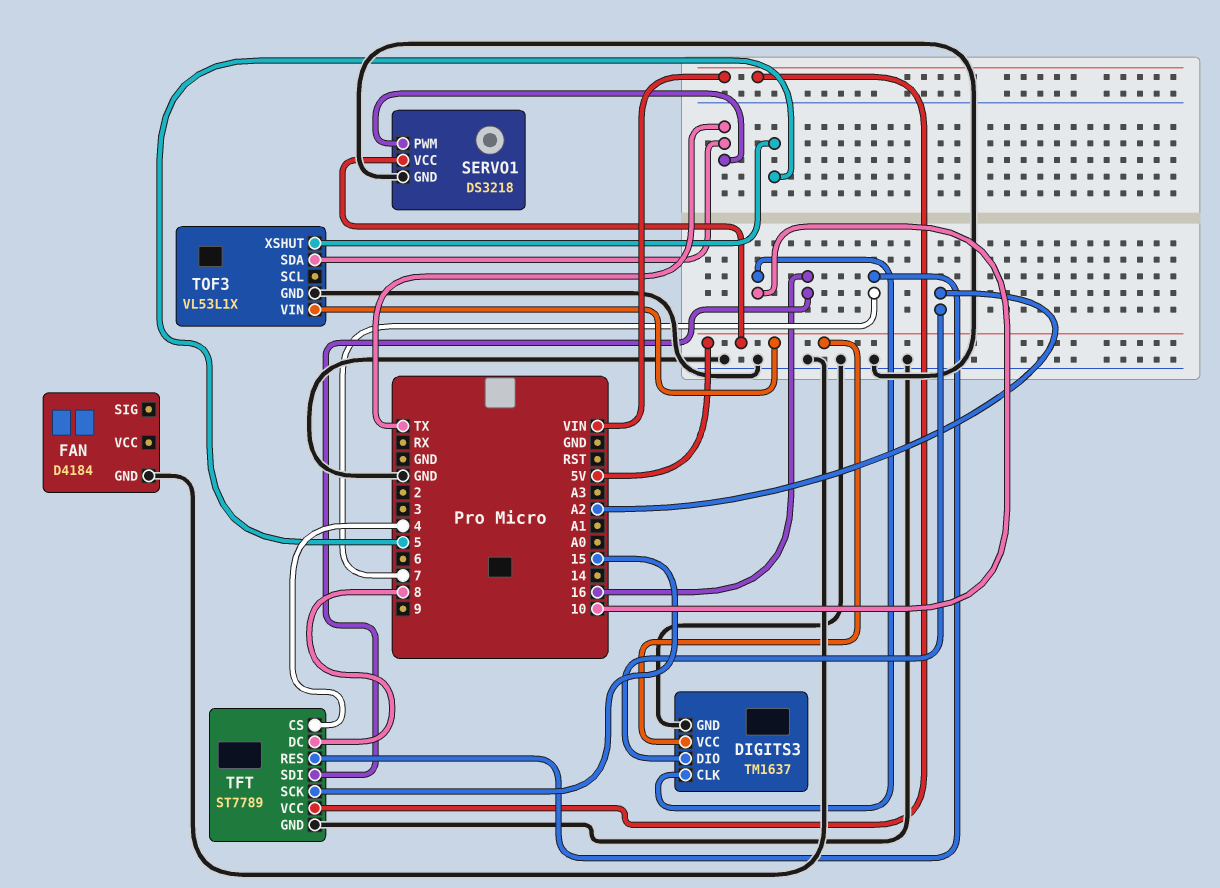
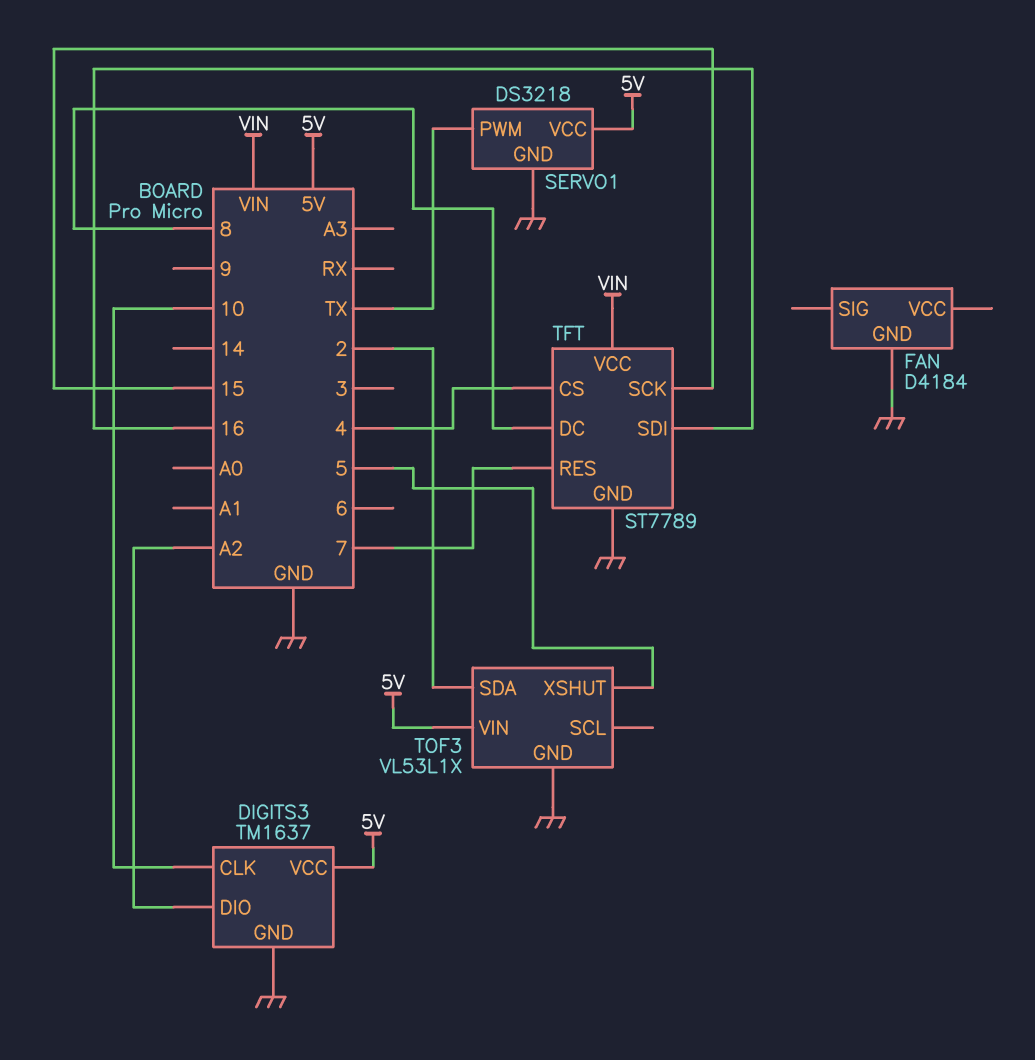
TOF3 pin SDA: TX -> 2

